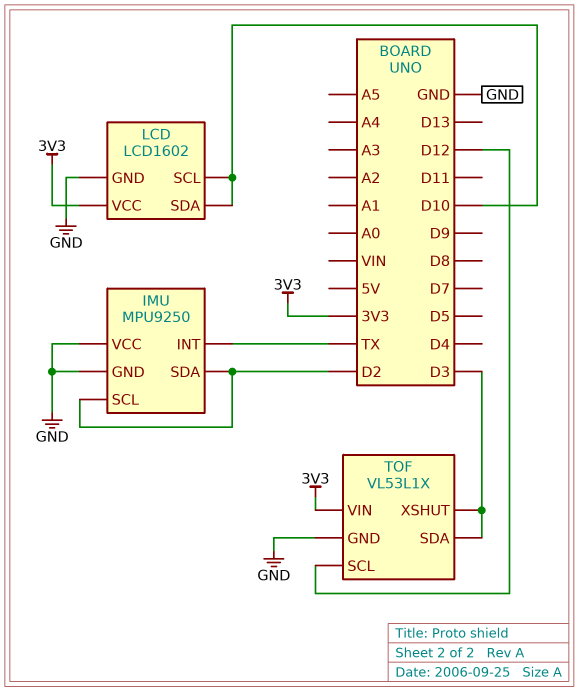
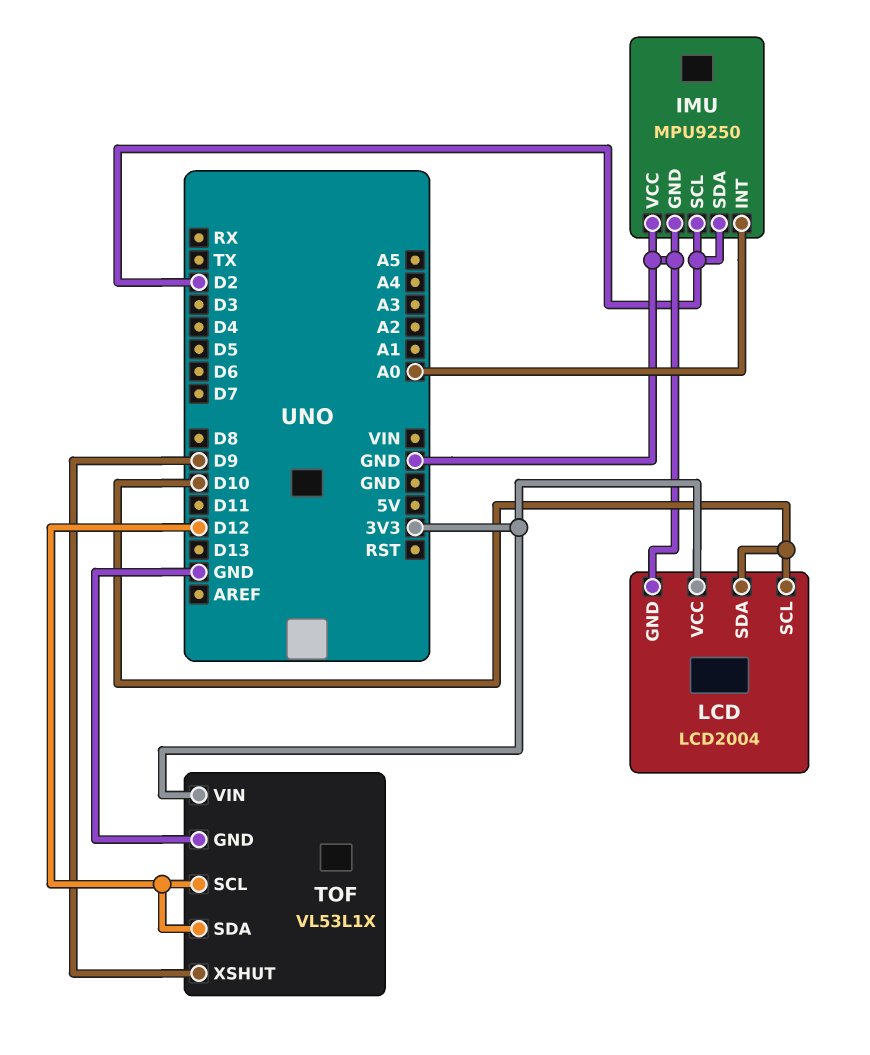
IMU pin INT: TX -> A0
LCD: LCD1602 -> LCD2004
TOF pin SDA: D3 -> D12
TOF pin XSHUT: D3 -> D9

